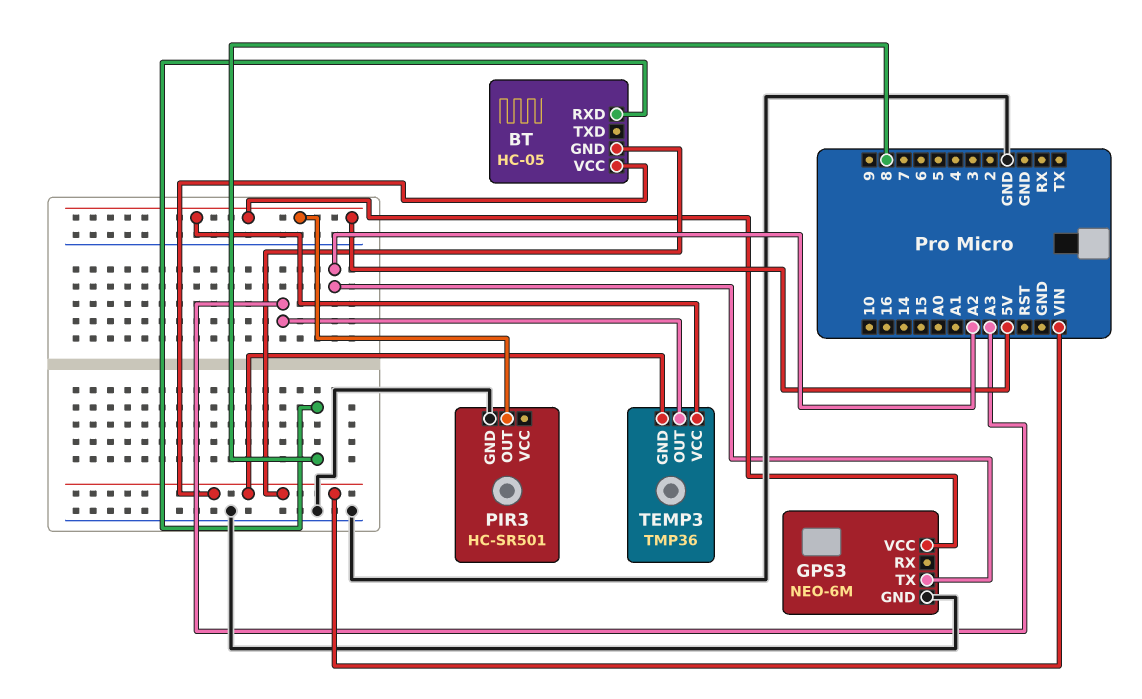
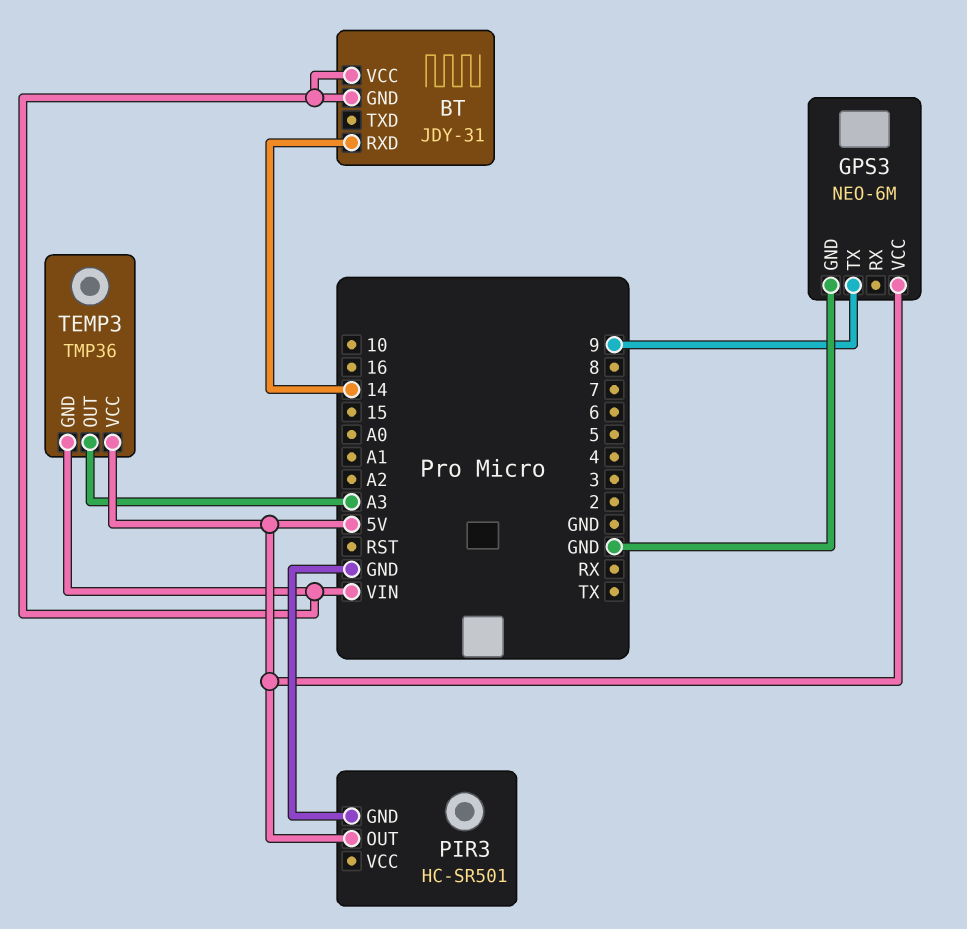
BT: HC-05 -> JDY-31
BT pin RXD: 8 -> 14
GPS3 pin TX: A2 -> 9

